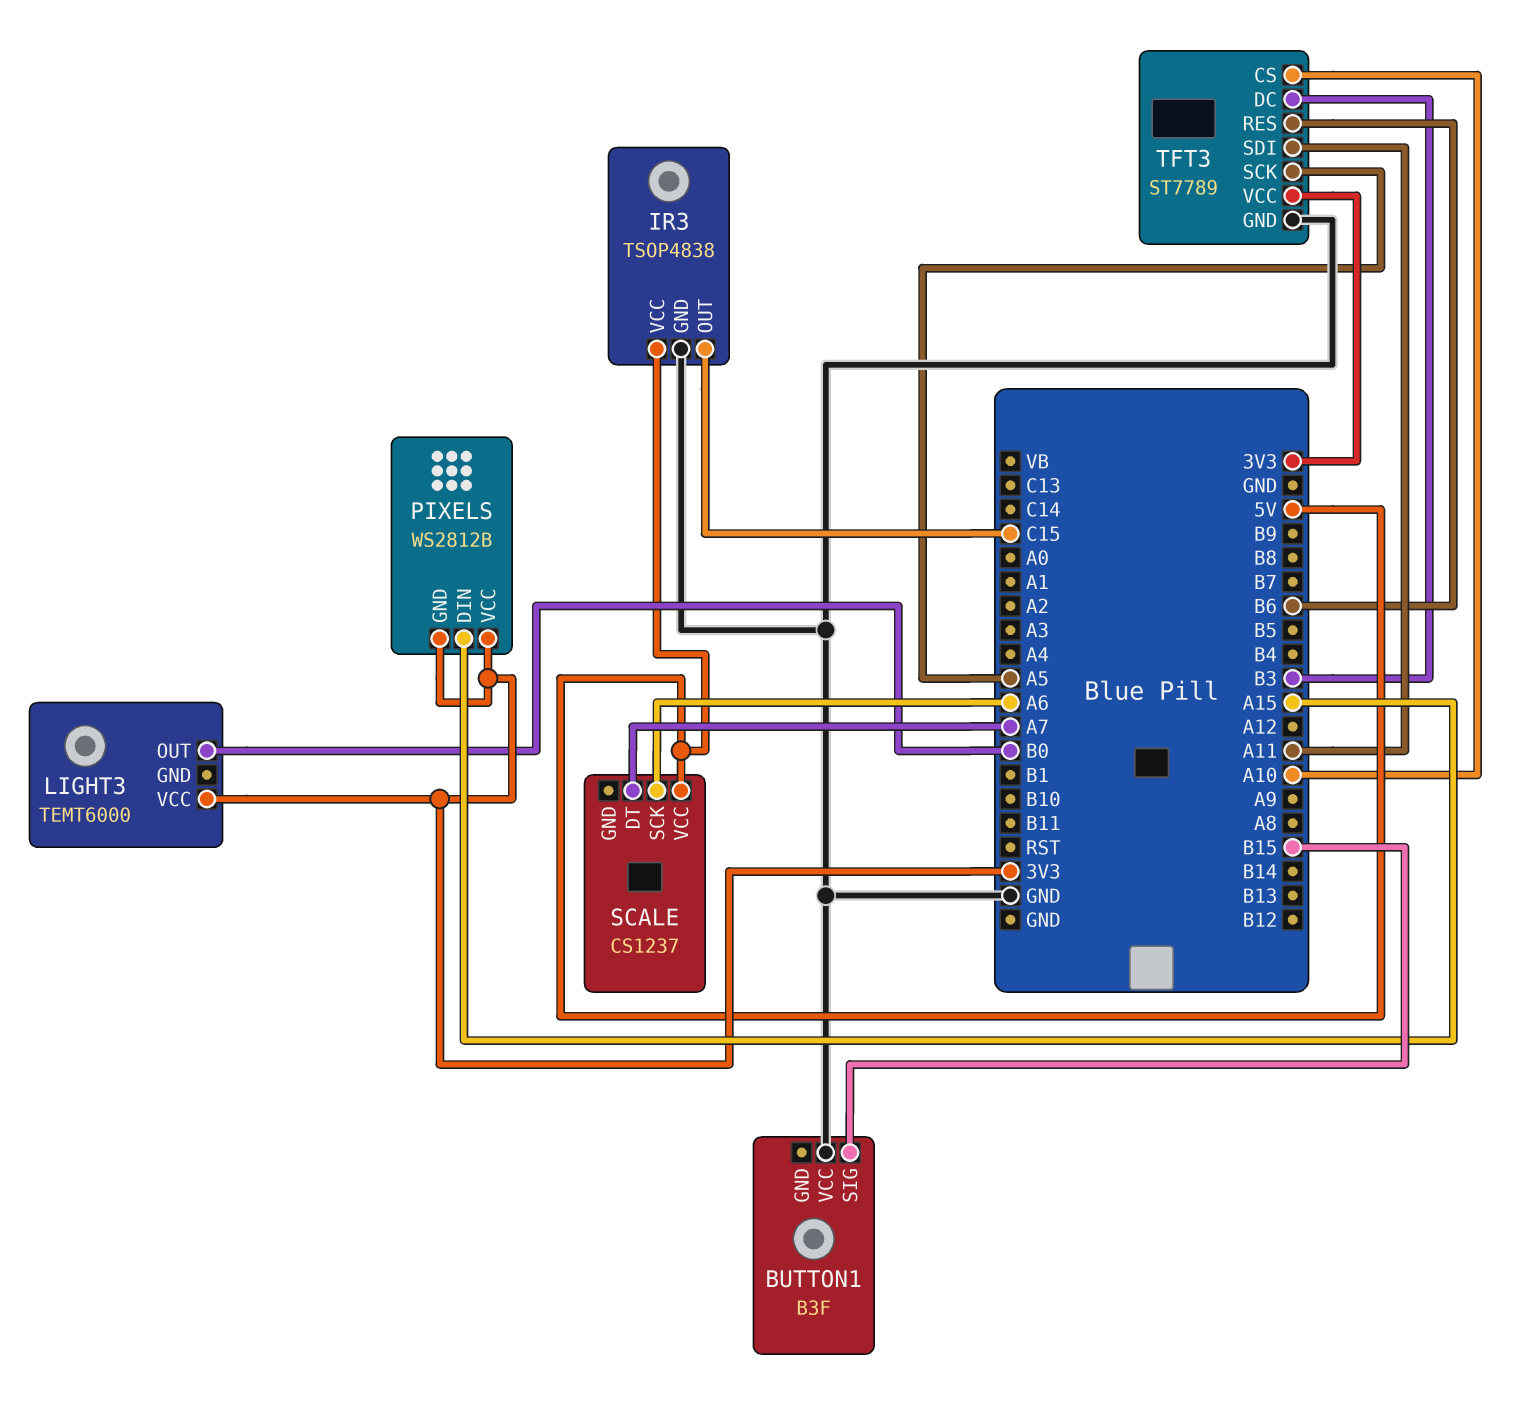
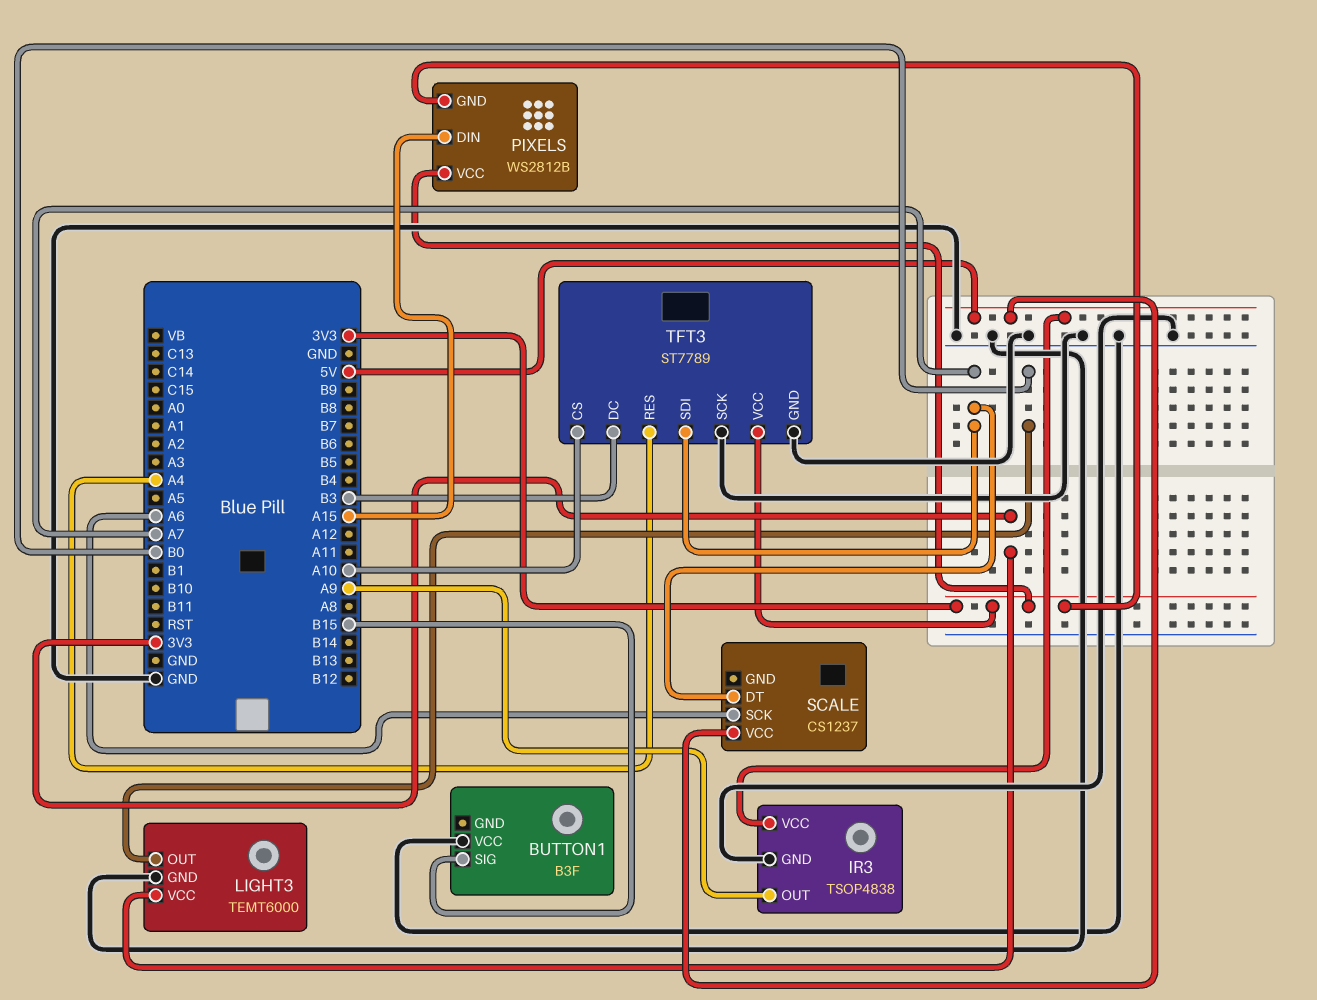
IR3 pin OUT: C15 -> A9
LIGHT3 pin GND: none -> GND
TFT3 pin RES: B6 -> A4
TFT3 pin SCK: A5 -> GND
TFT3 pin SDI: A11 -> A7

